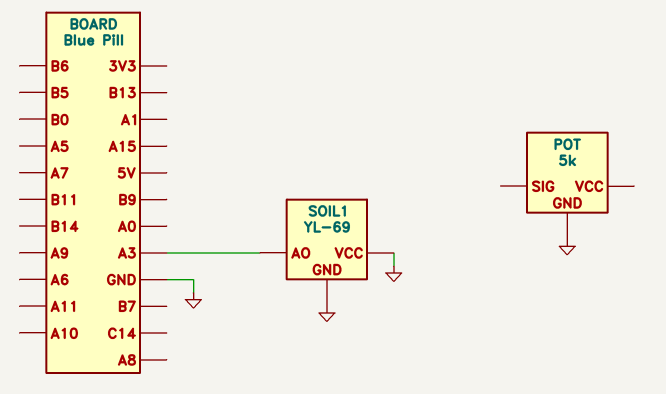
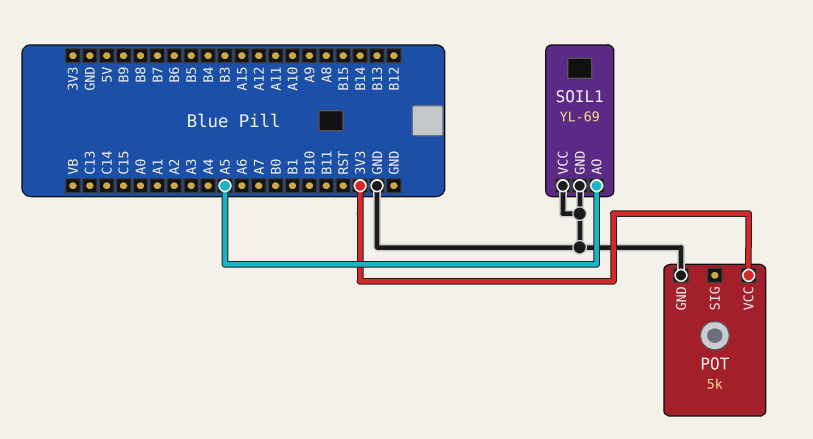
POT pin VCC: none -> 3V3
SOIL1 pin AO: A3 -> A5

